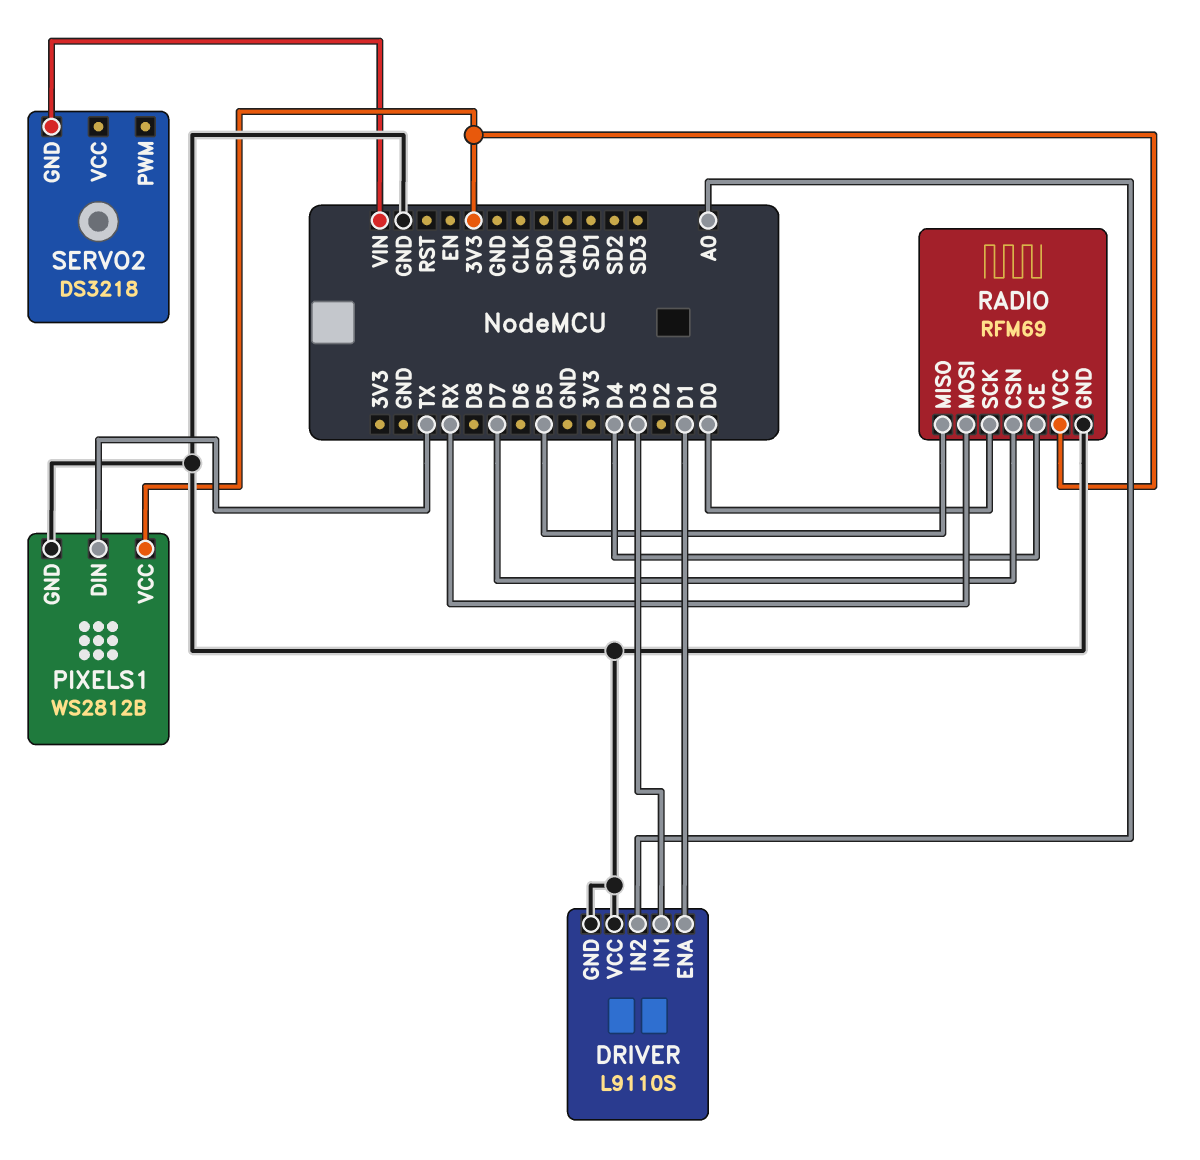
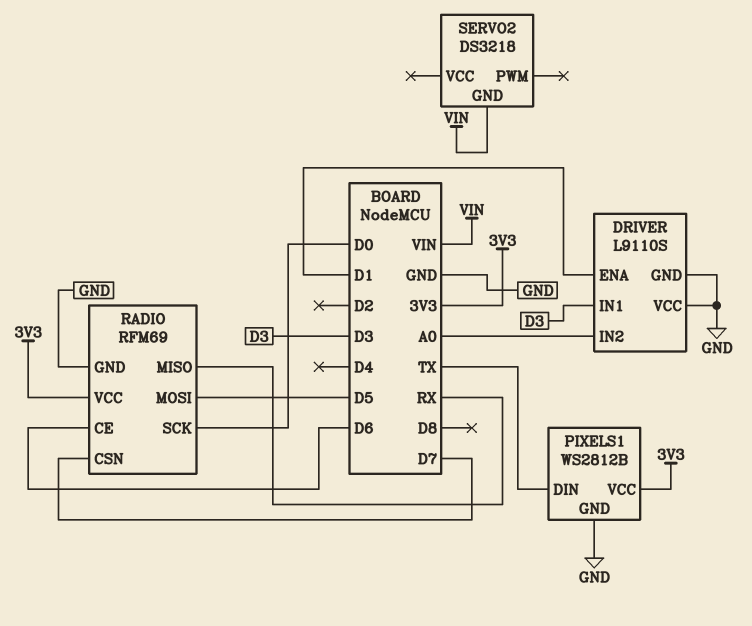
RADIO pin CE: D4 -> D6
RADIO pin MISO: D5 -> RX
RADIO pin MOSI: RX -> D5

